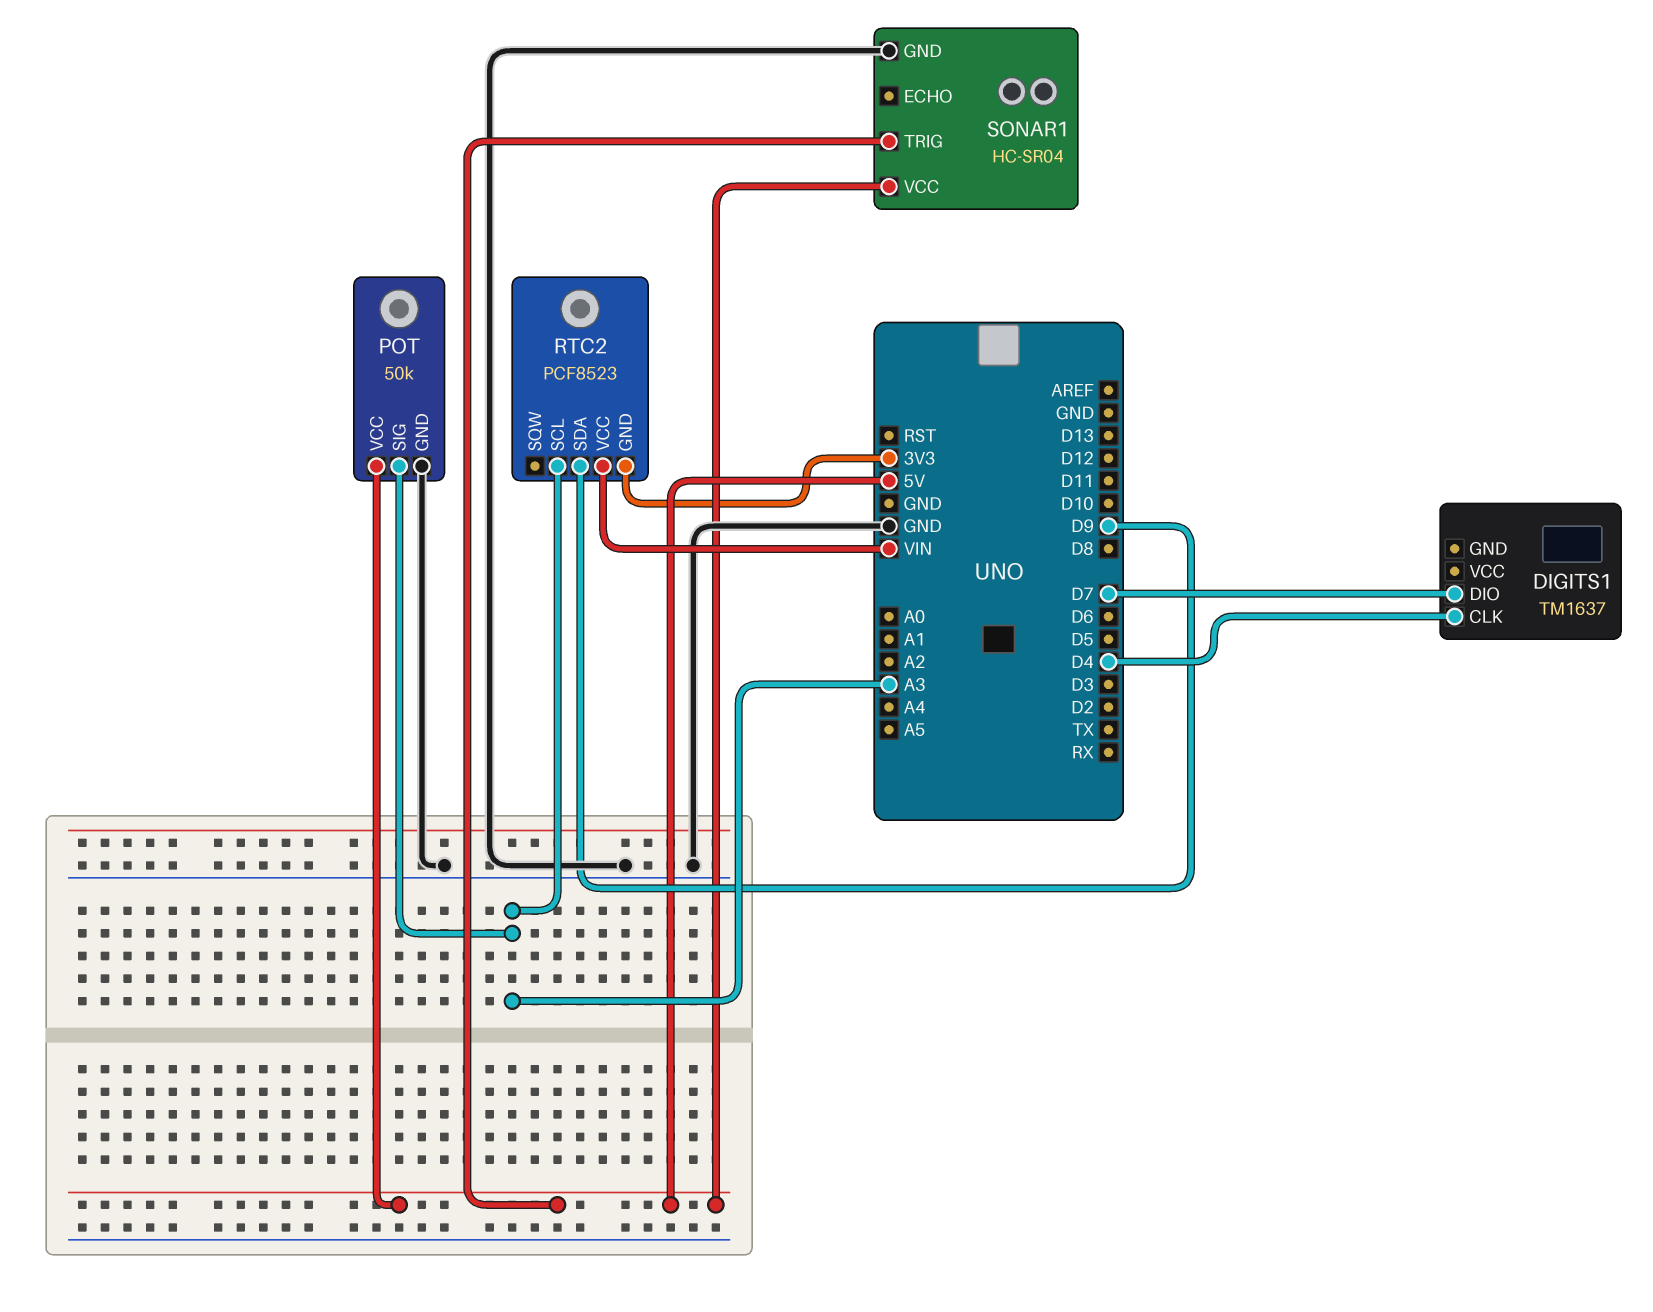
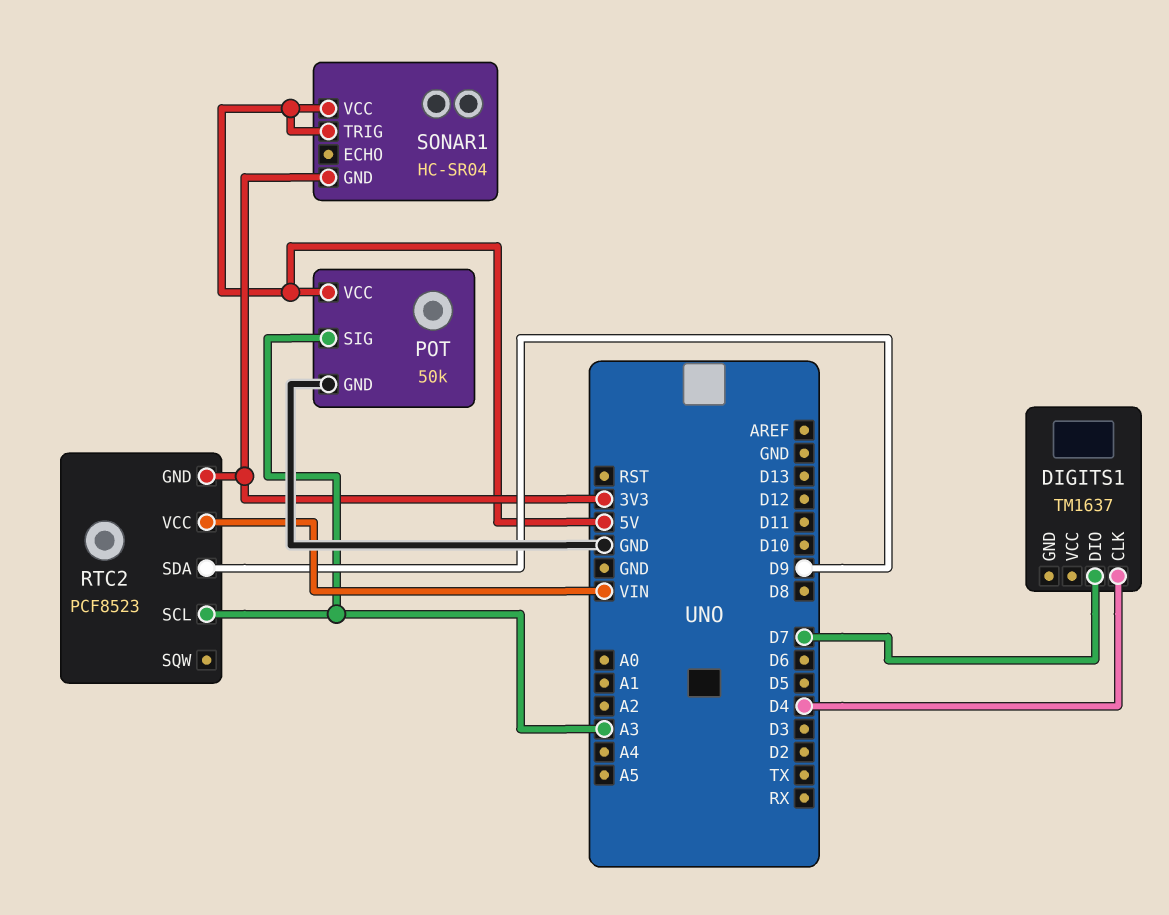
SONAR1 pin GND: GND -> 3V3

